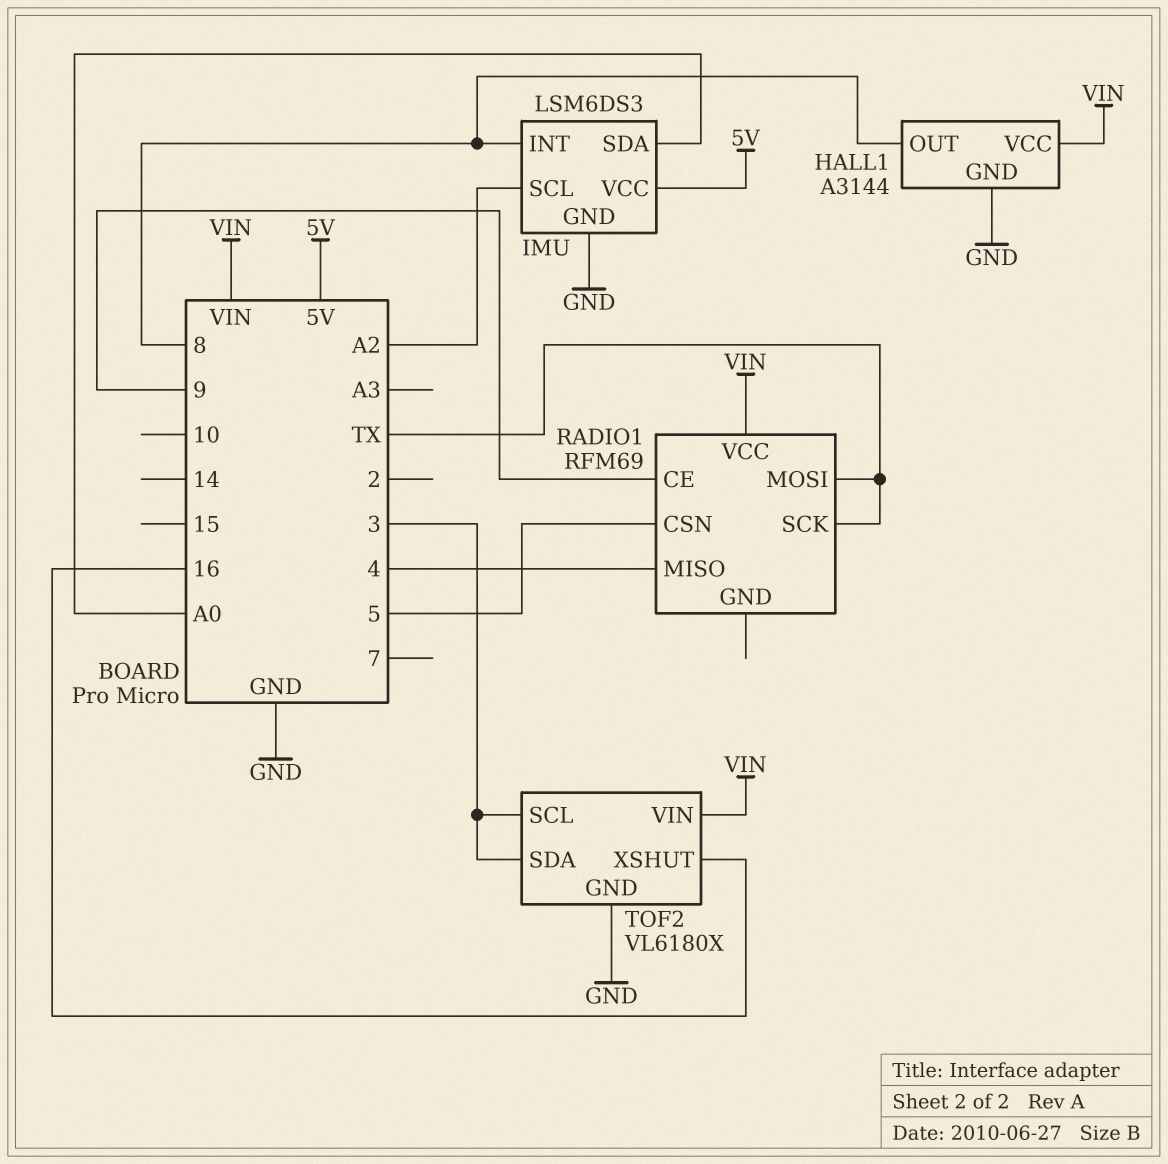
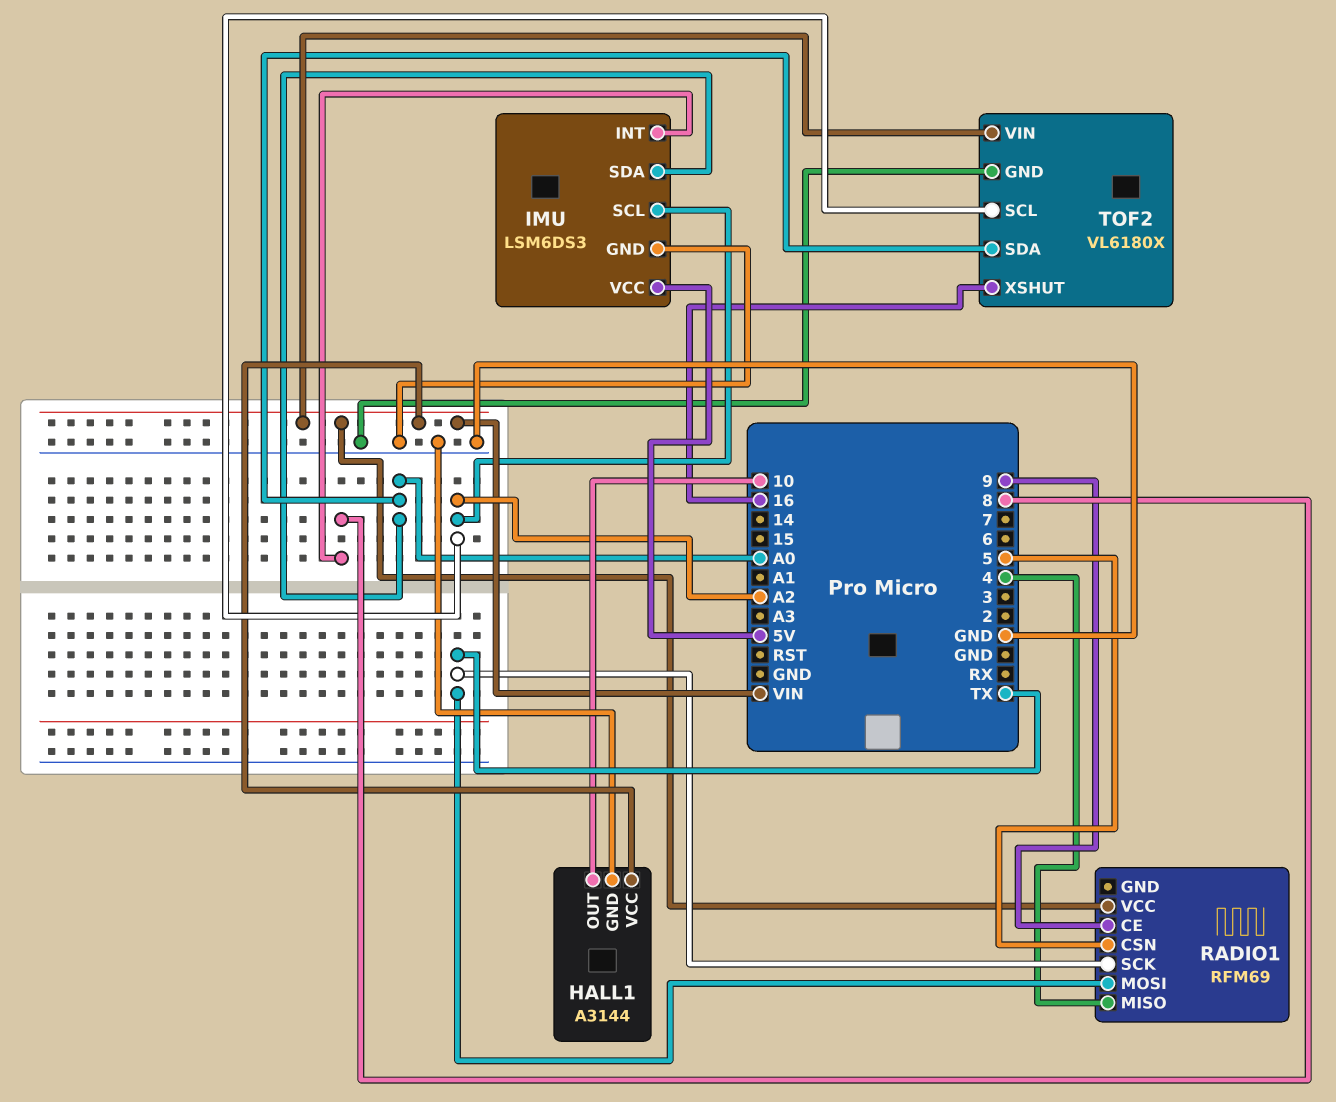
HALL1 pin OUT: 8 -> 10
TOF2 pin SCL: 3 -> A2
TOF2 pin SDA: 3 -> A0

